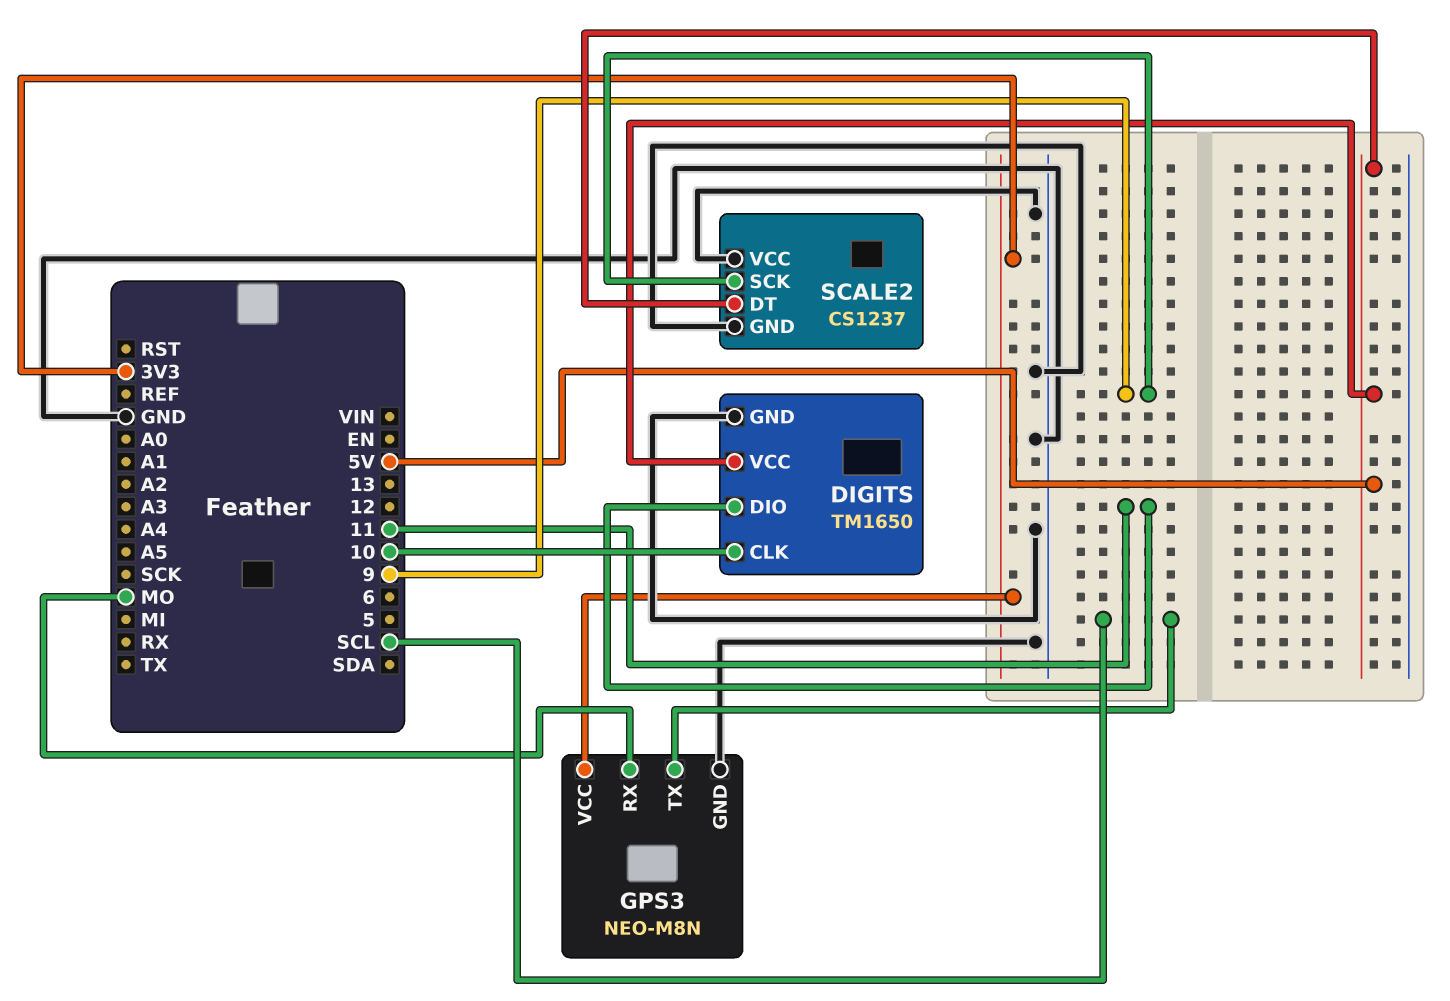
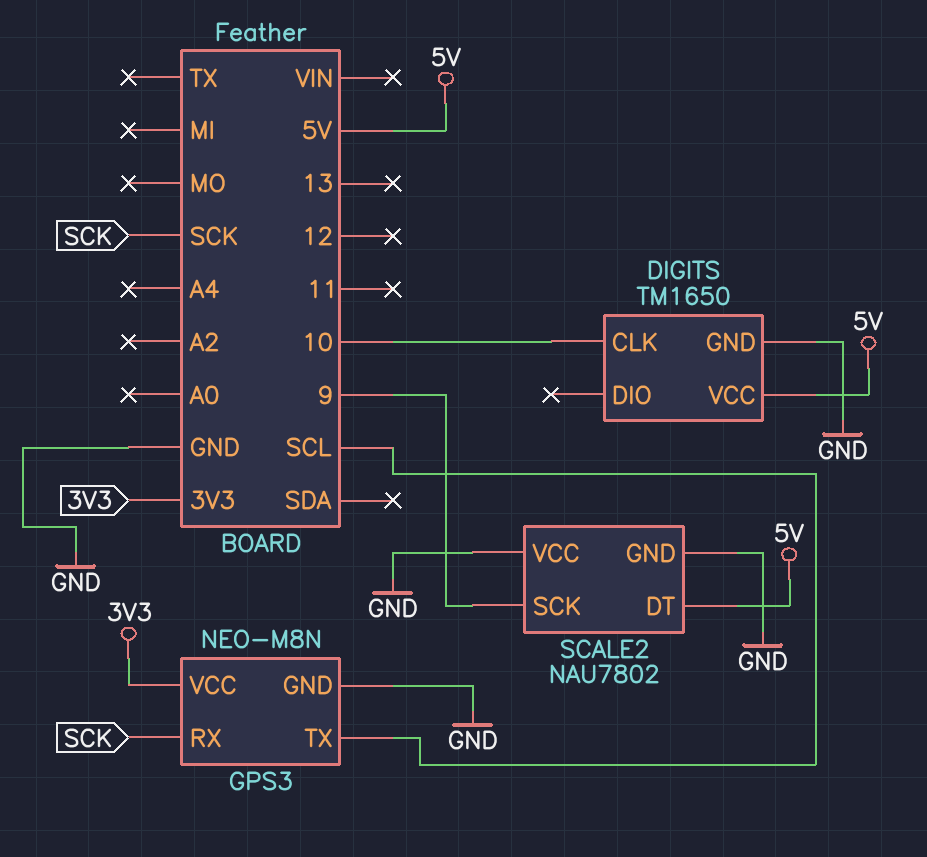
DIGITS pin DIO: 11 -> none
GPS3 pin RX: MO -> SCK
SCALE2: CS1237 -> NAU7802

